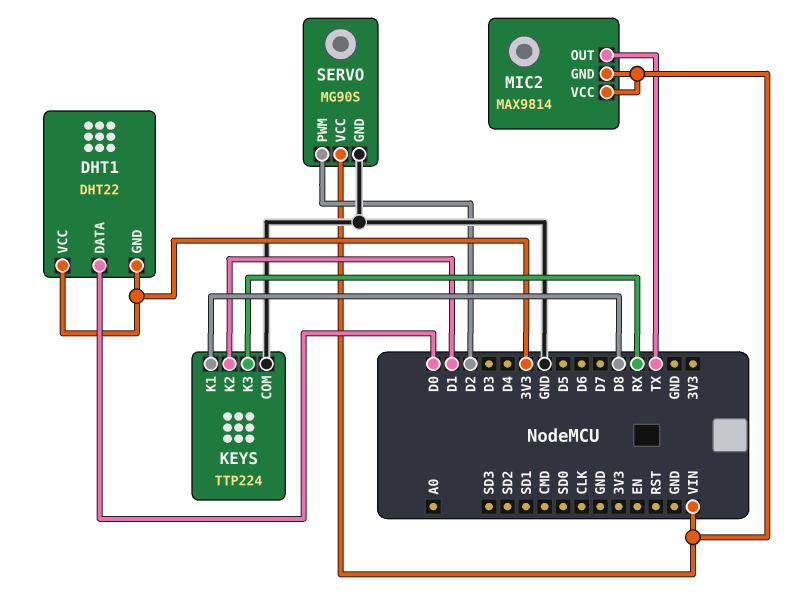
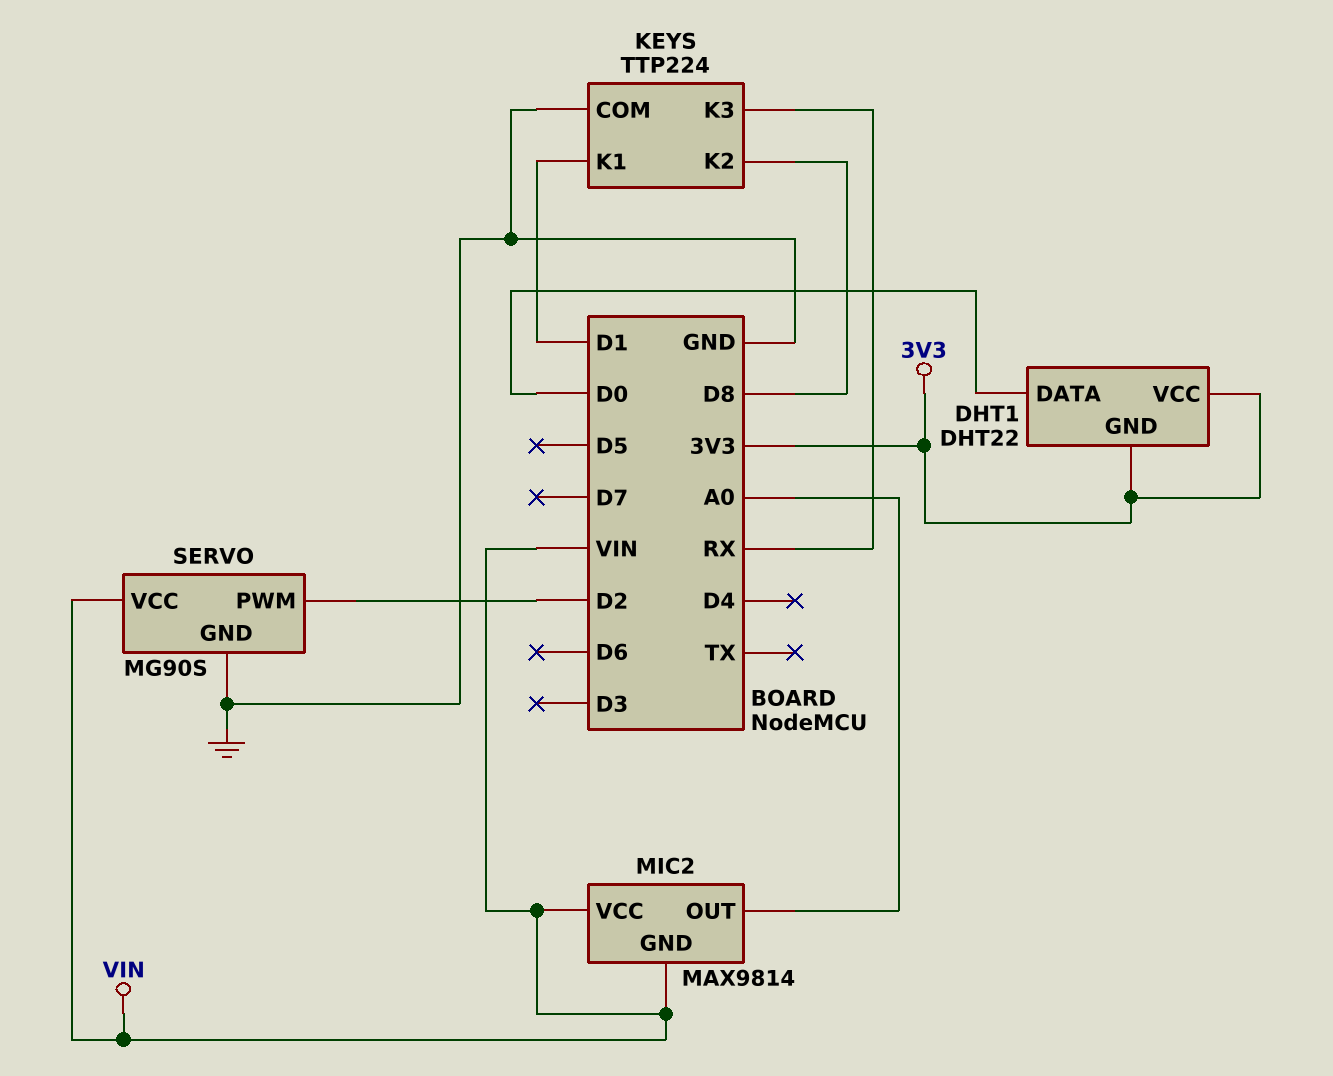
KEYS pin K1: D8 -> D1
KEYS pin K2: D1 -> D8
MIC2 pin OUT: TX -> A0

